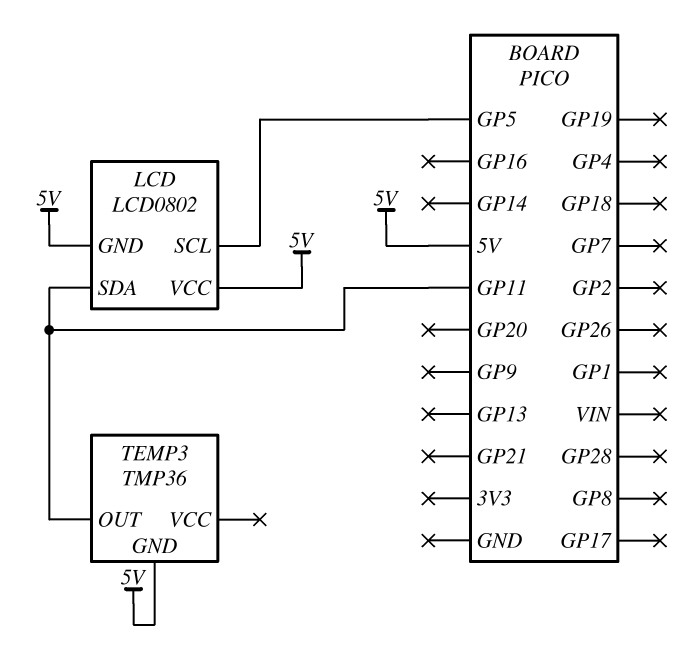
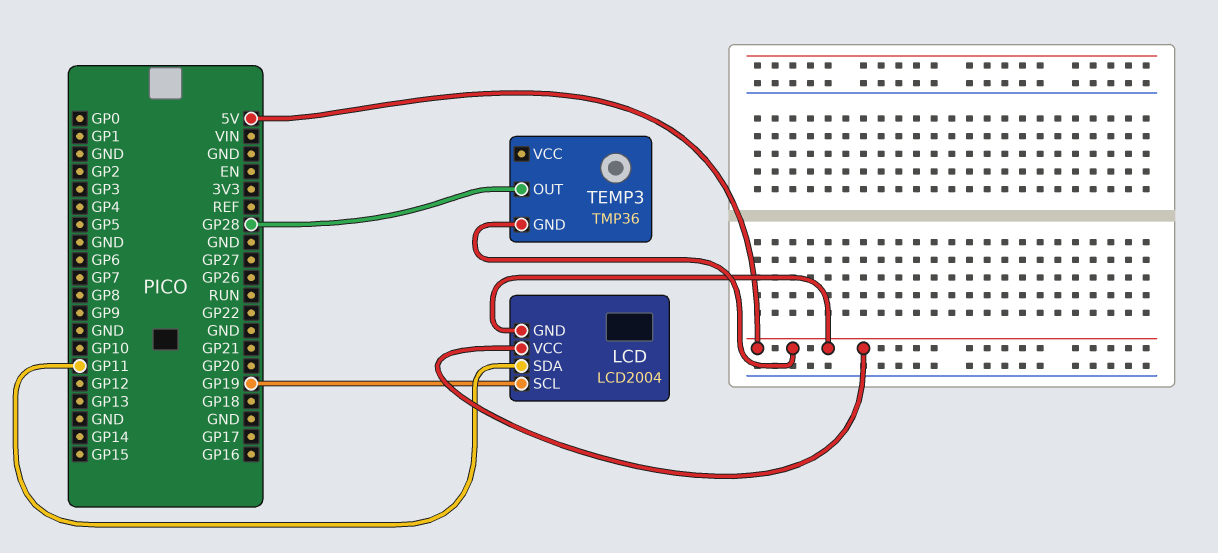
LCD: LCD0802 -> LCD2004
LCD pin SCL: GP5 -> GP19
TEMP3 pin OUT: GP11 -> GP28

